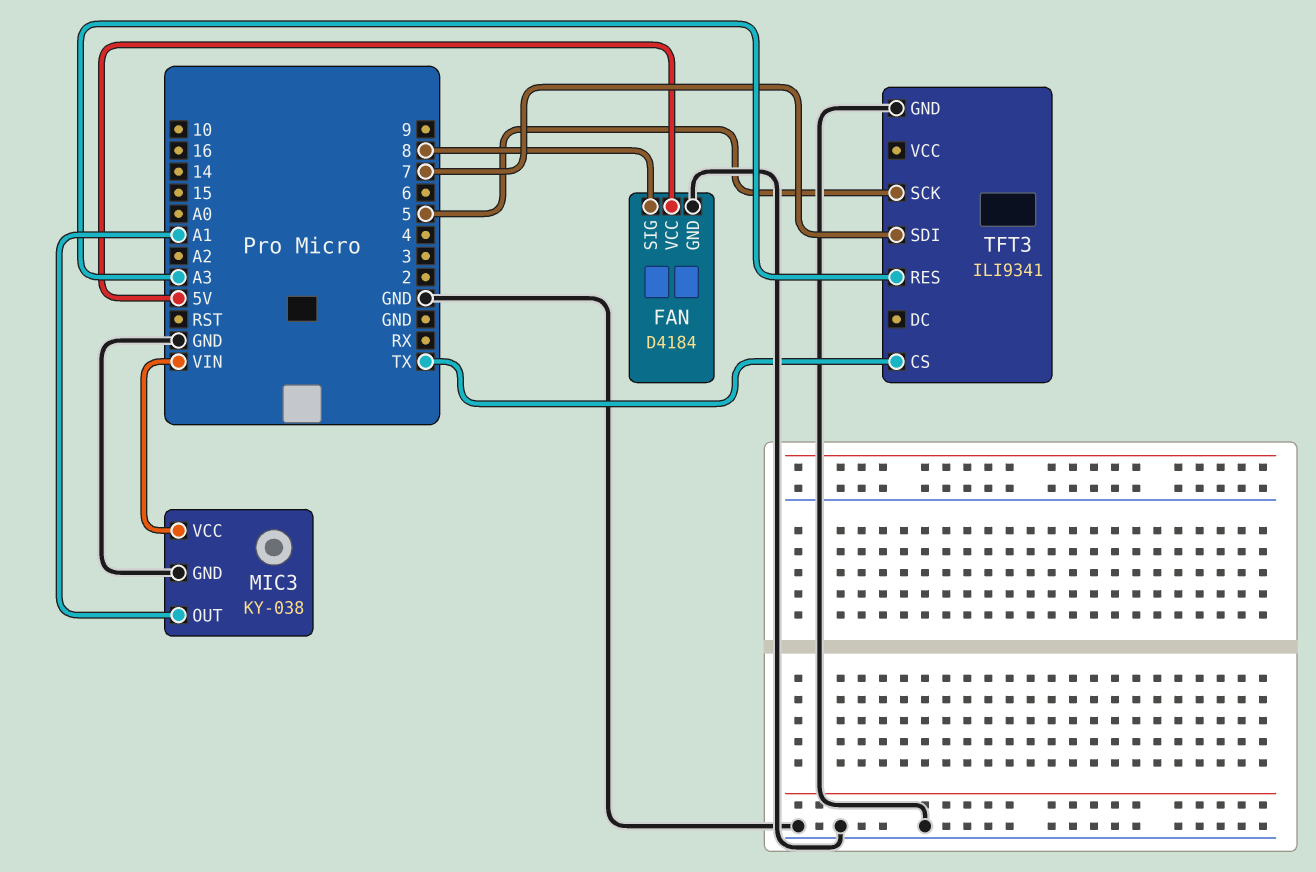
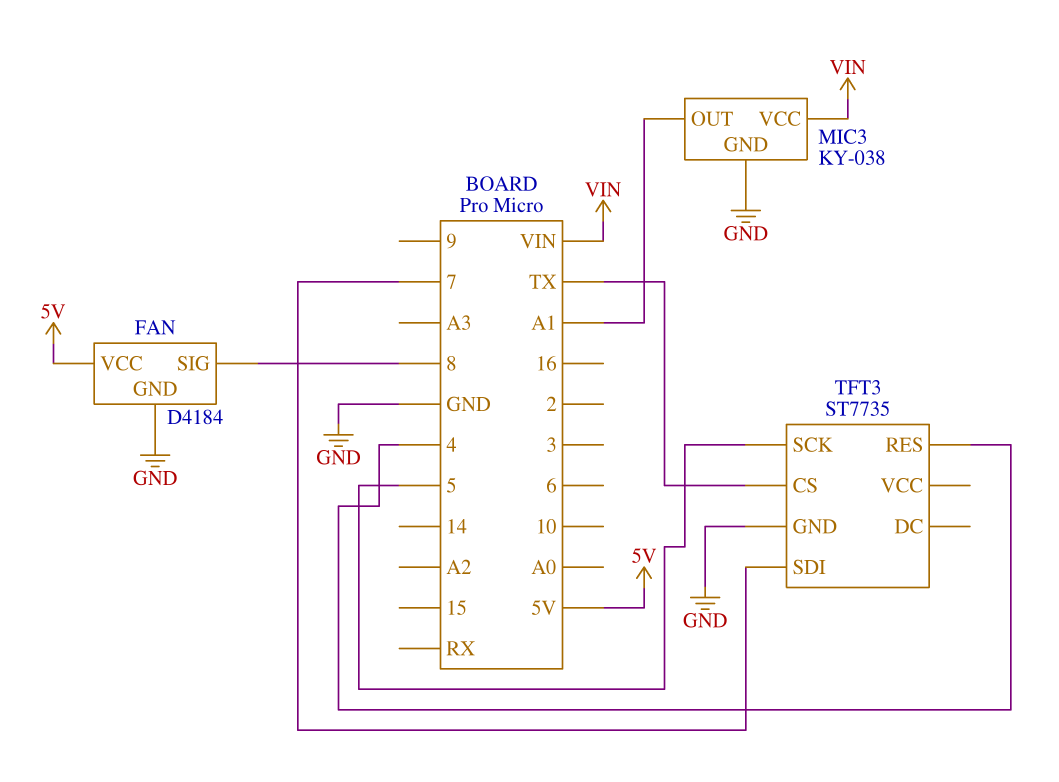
TFT3: ILI9341 -> ST7735
TFT3 pin RES: A3 -> 4

